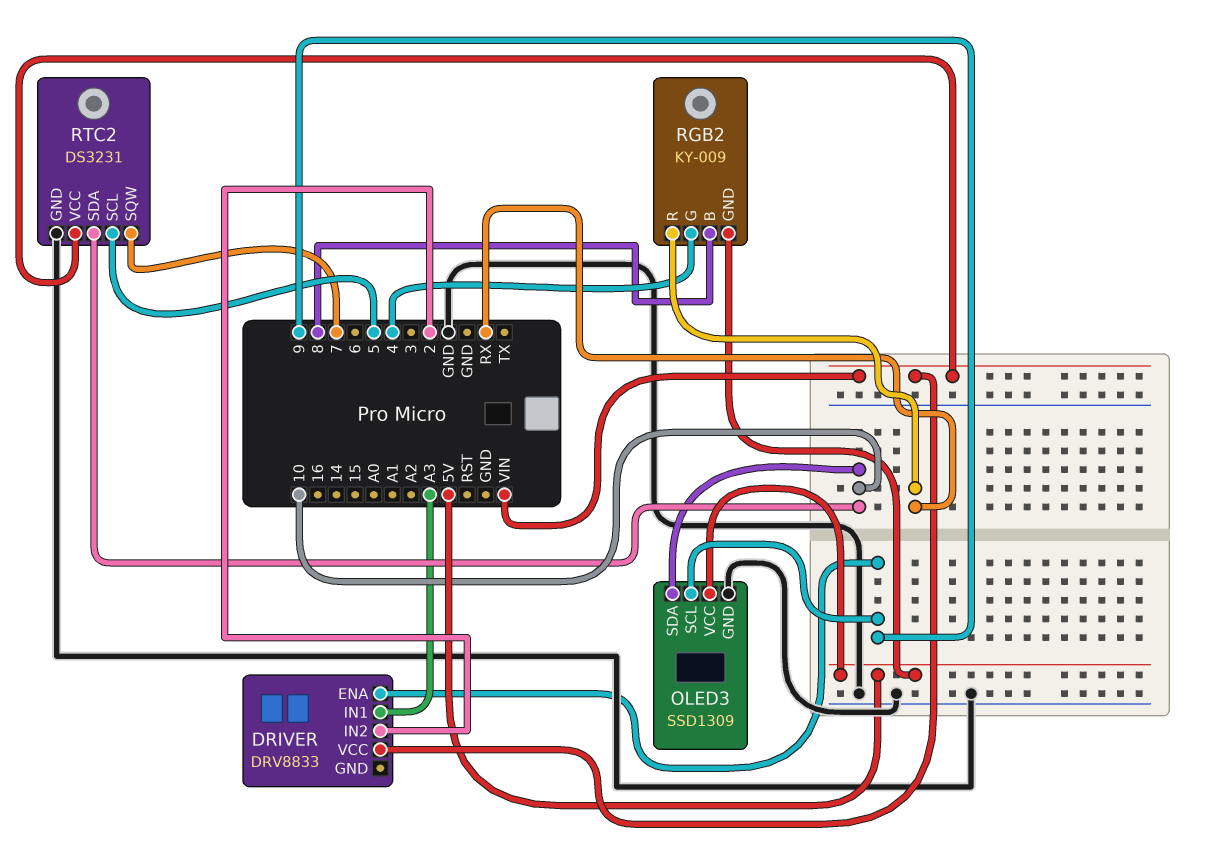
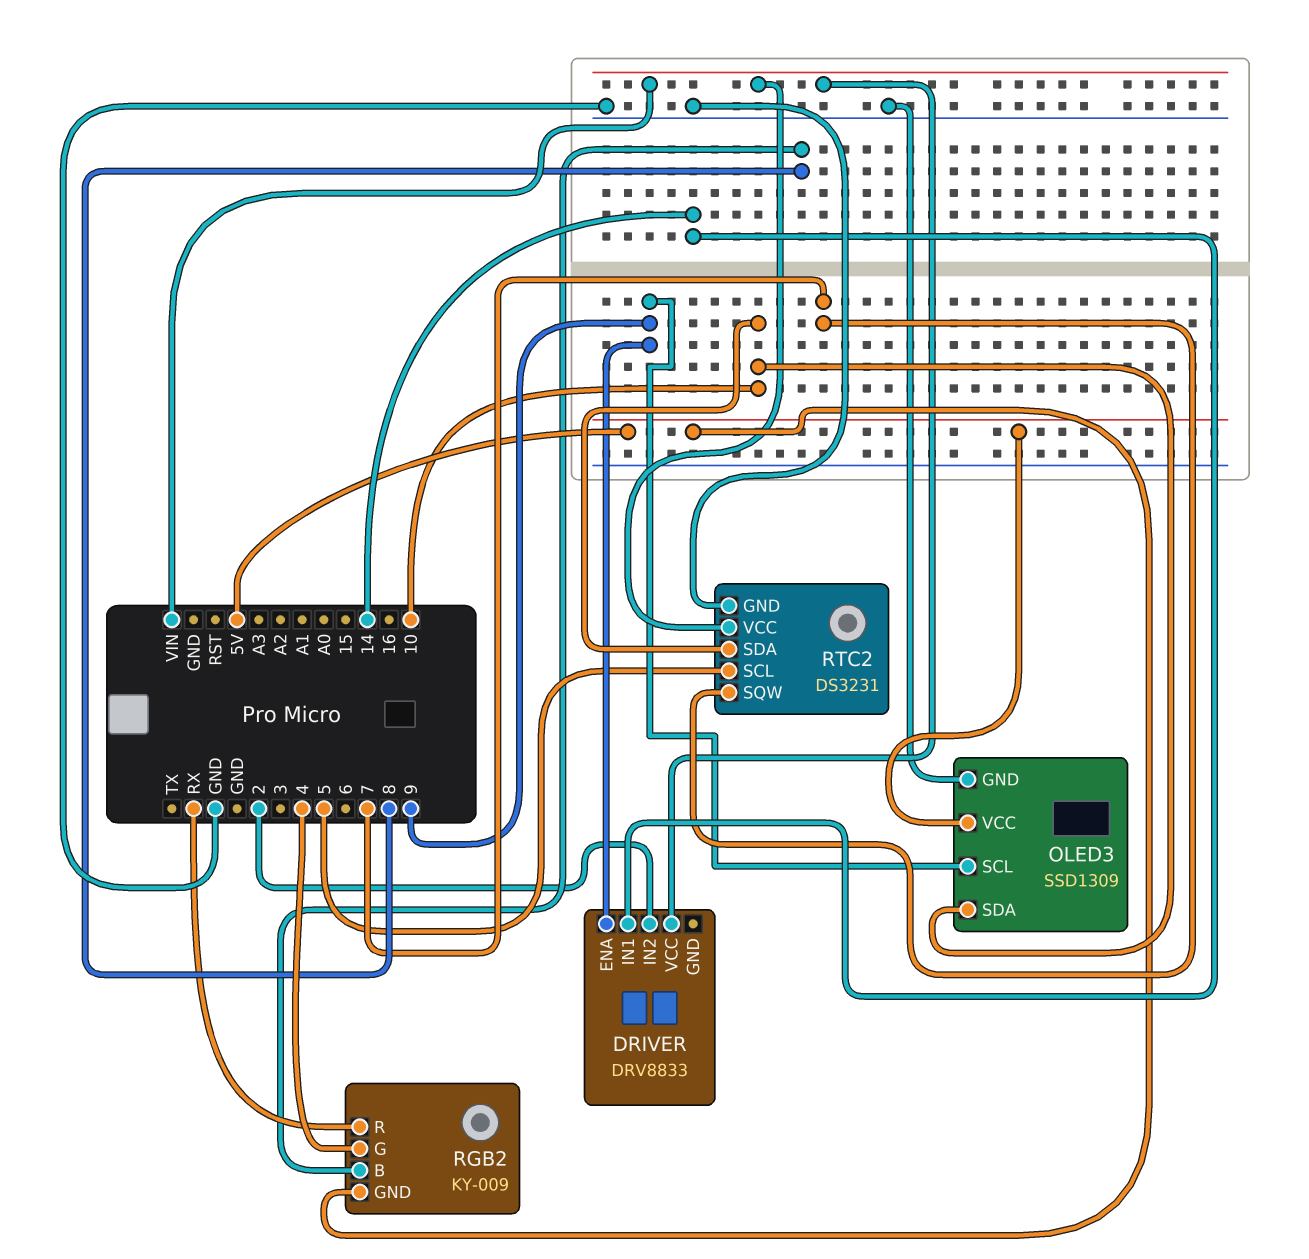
DRIVER pin IN1: A3 -> 14

